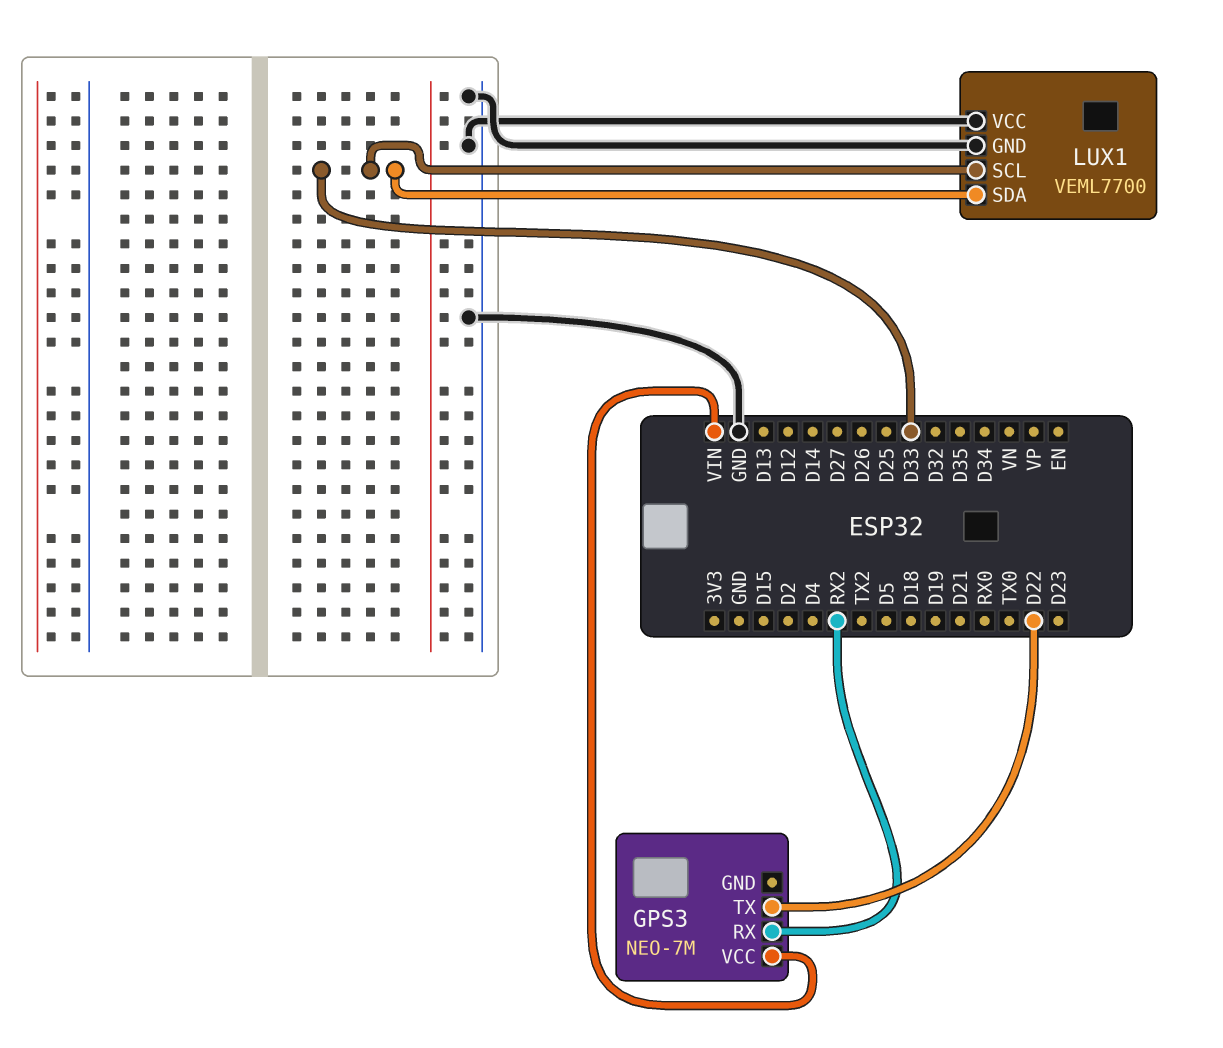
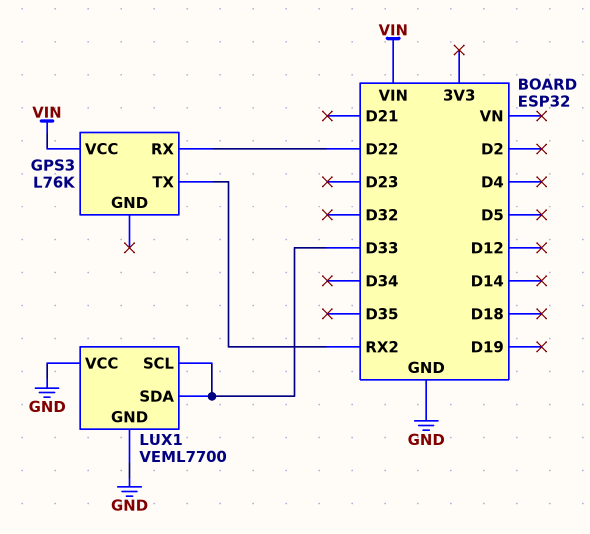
GPS3: NEO-7M -> L76K
GPS3 pin RX: RX2 -> D22
GPS3 pin TX: D22 -> RX2

